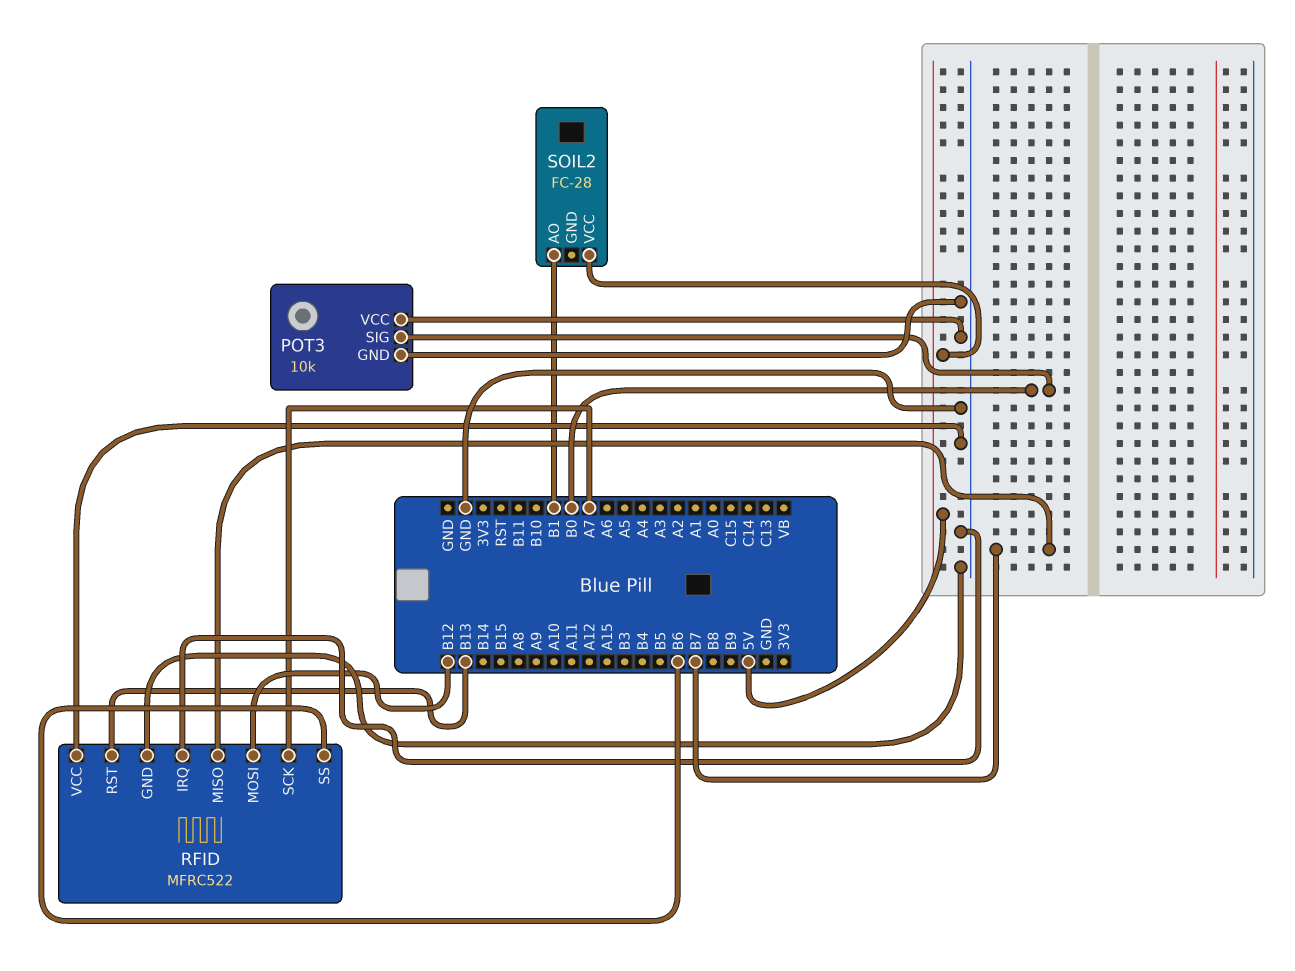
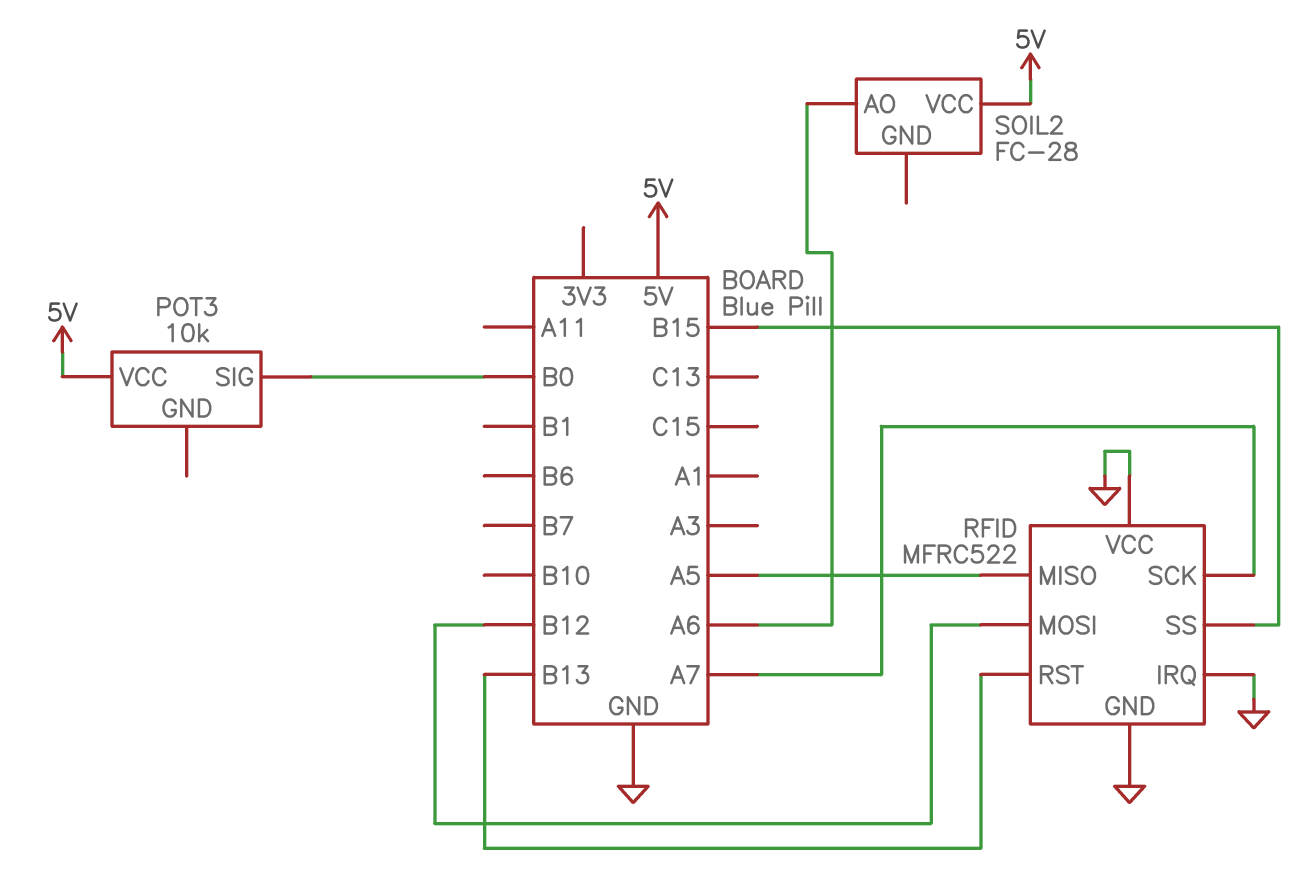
POT3 pin GND: GND -> none
POT3 pin VCC: GND -> 5V
RFID pin MISO: B7 -> A5
RFID pin SS: B6 -> B15
SOIL2 pin AO: B1 -> A6

